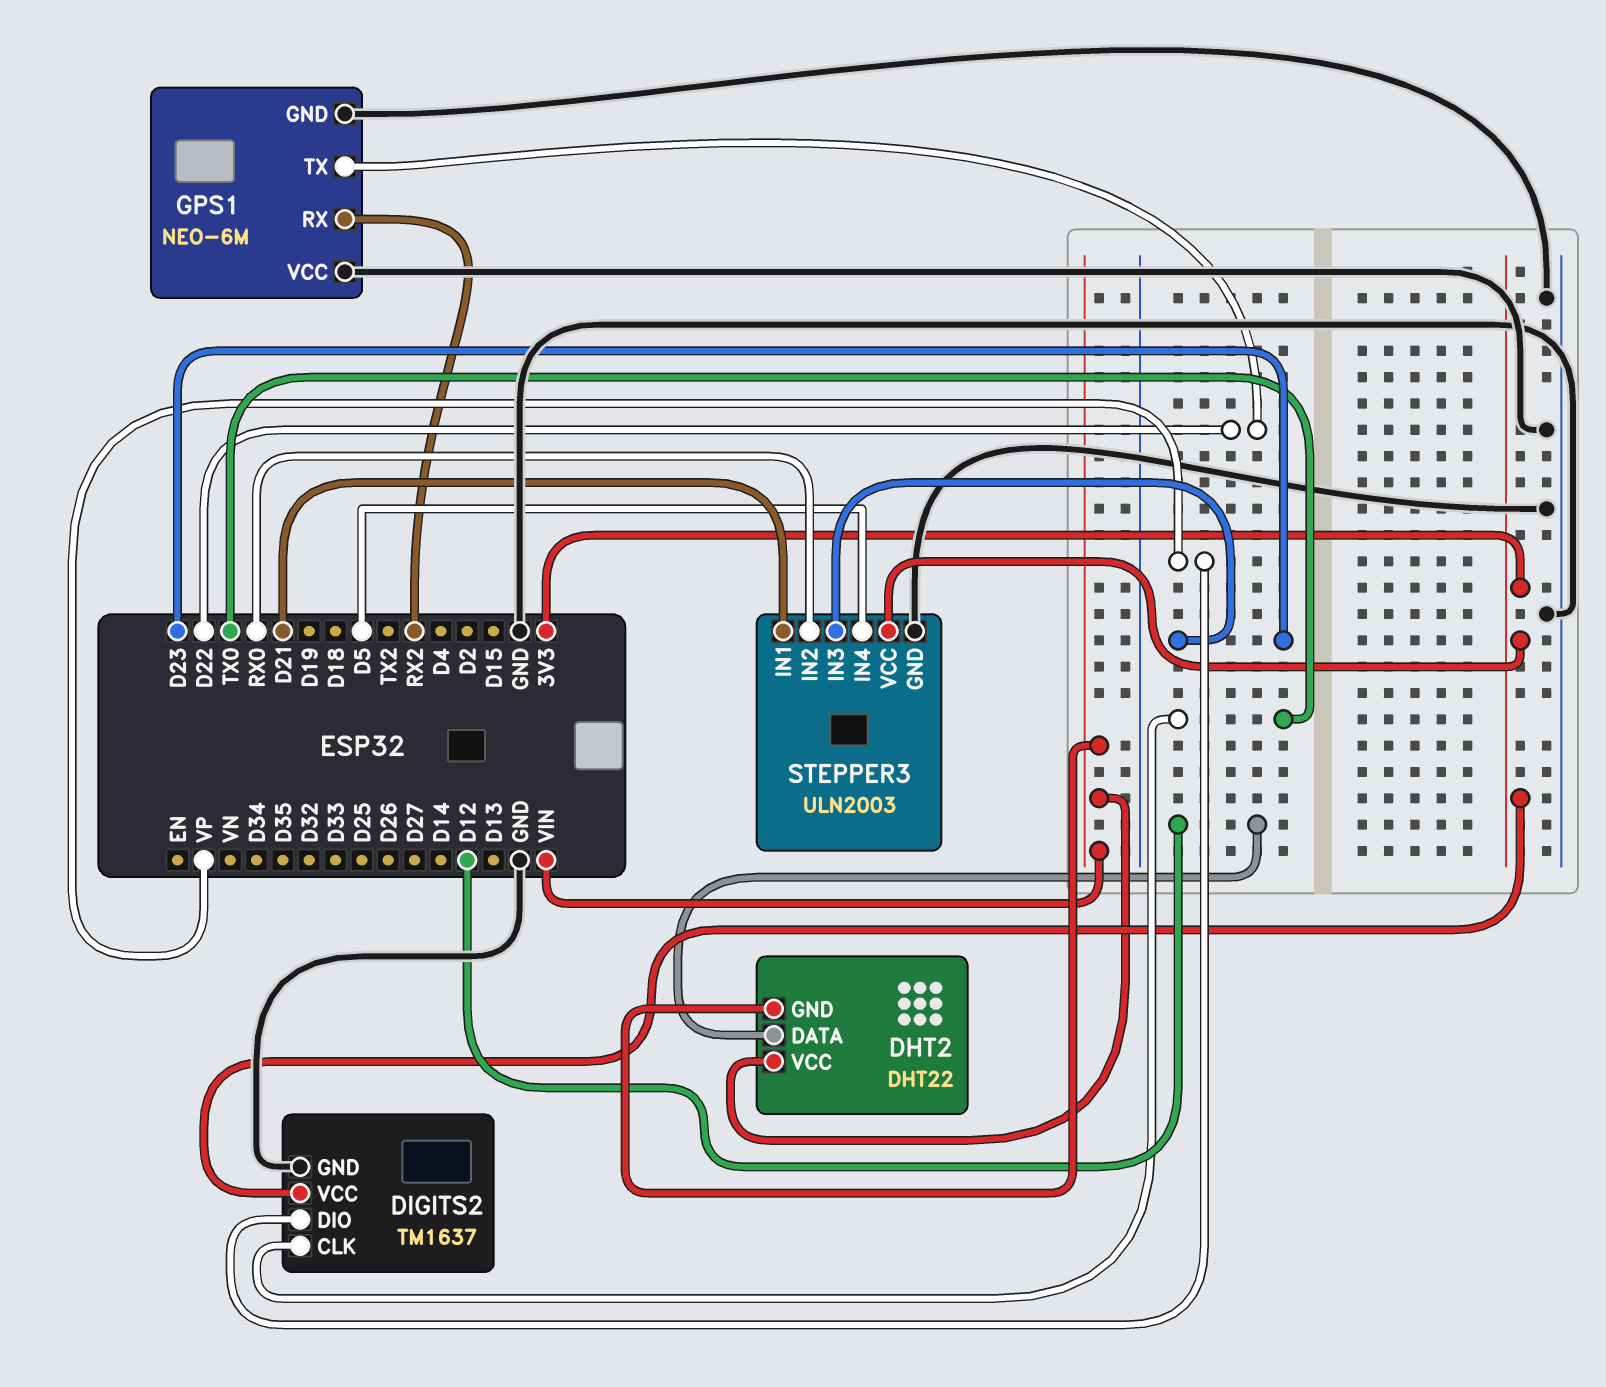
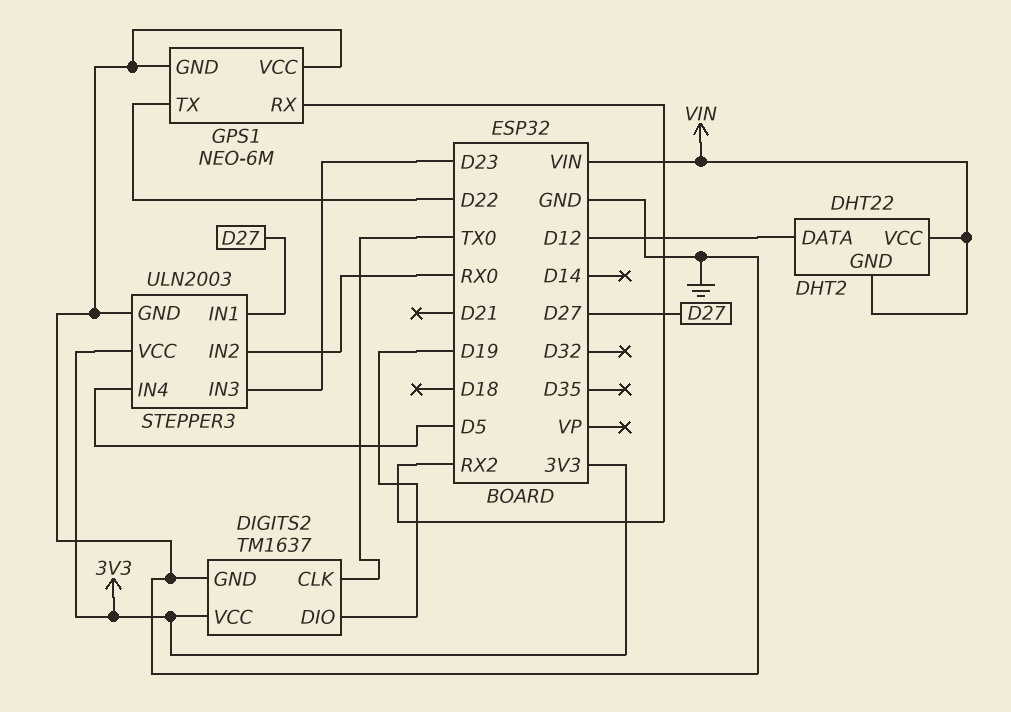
DIGITS2 pin DIO: VP -> D19
STEPPER3 pin IN1: D21 -> D27

